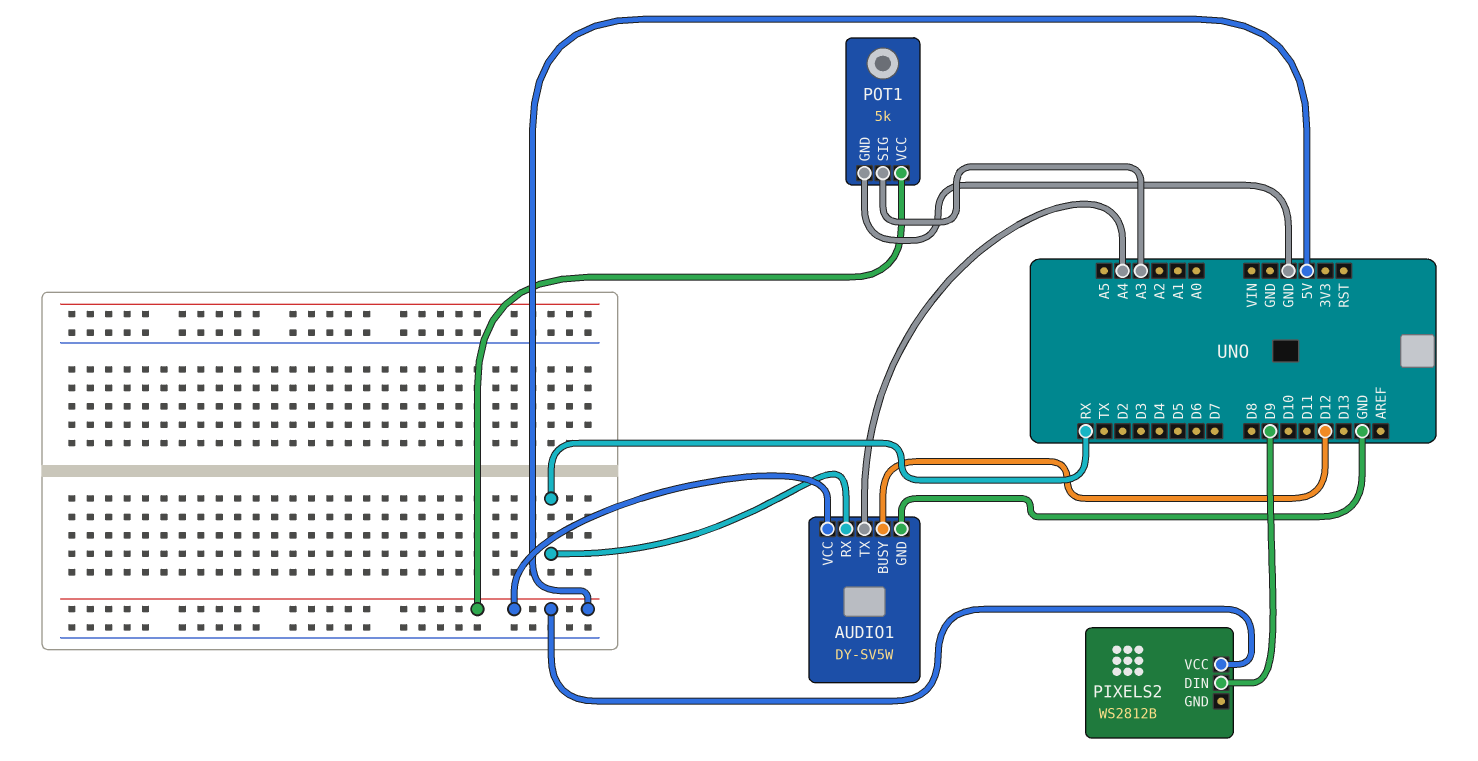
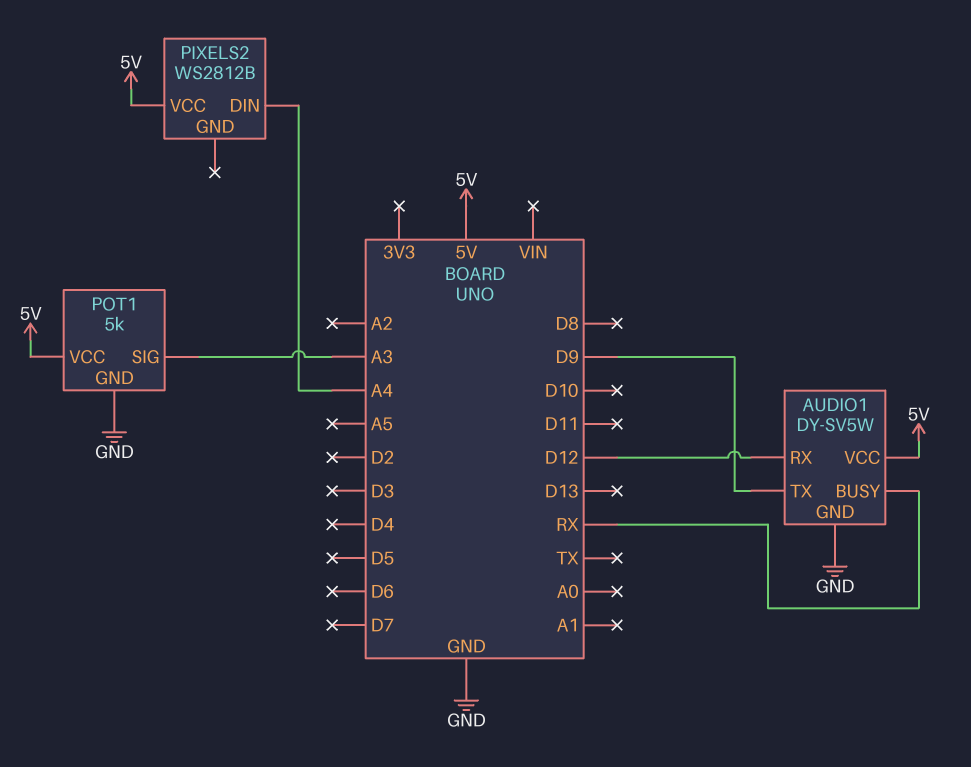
AUDIO1 pin BUSY: D12 -> RX
AUDIO1 pin RX: RX -> D12
AUDIO1 pin TX: A4 -> D9
PIXELS2 pin DIN: D9 -> A4

